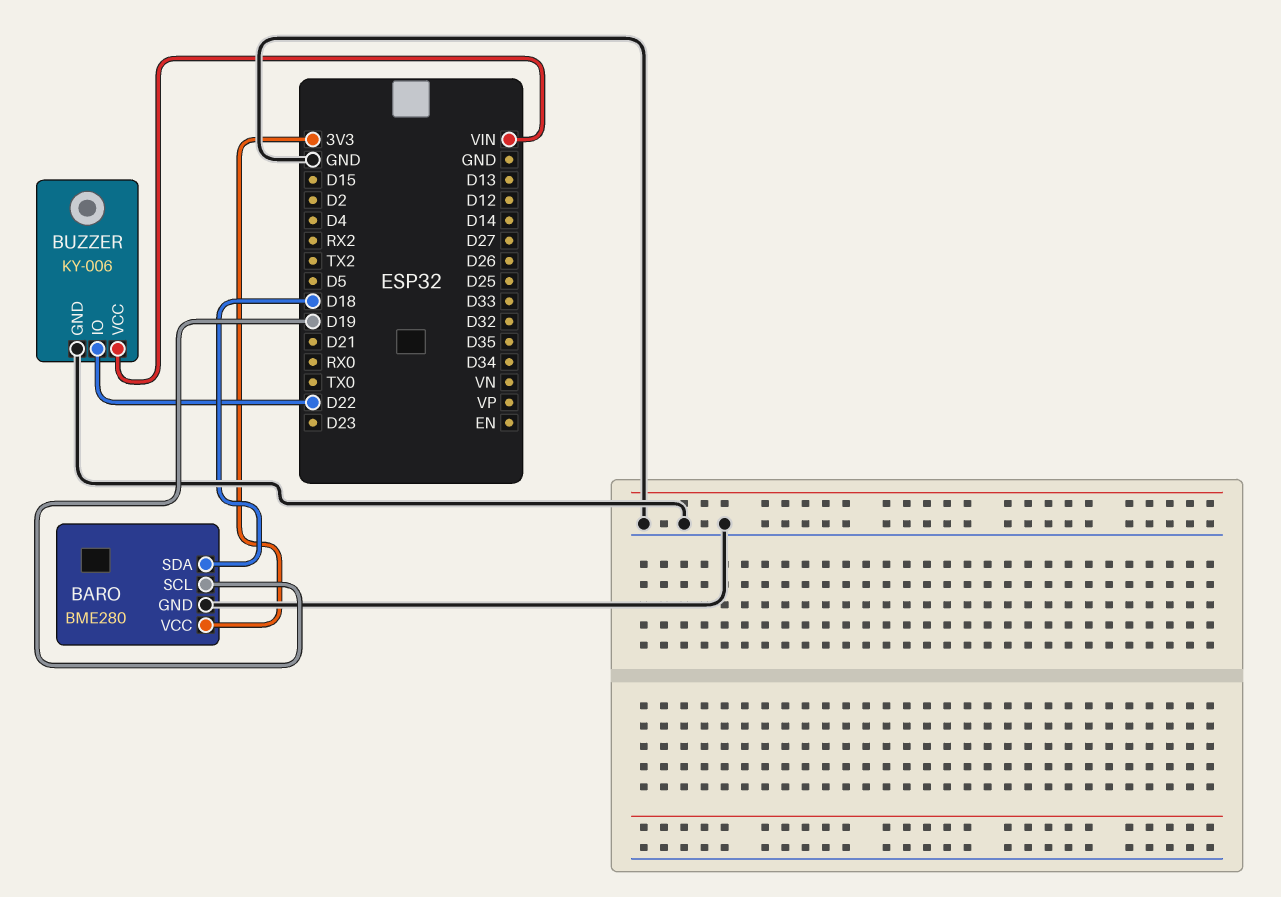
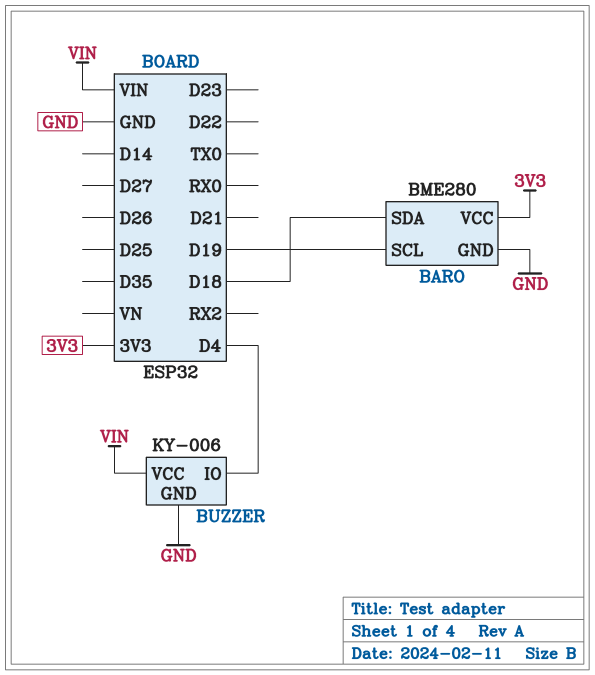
BUZZER pin IO: D22 -> D4

